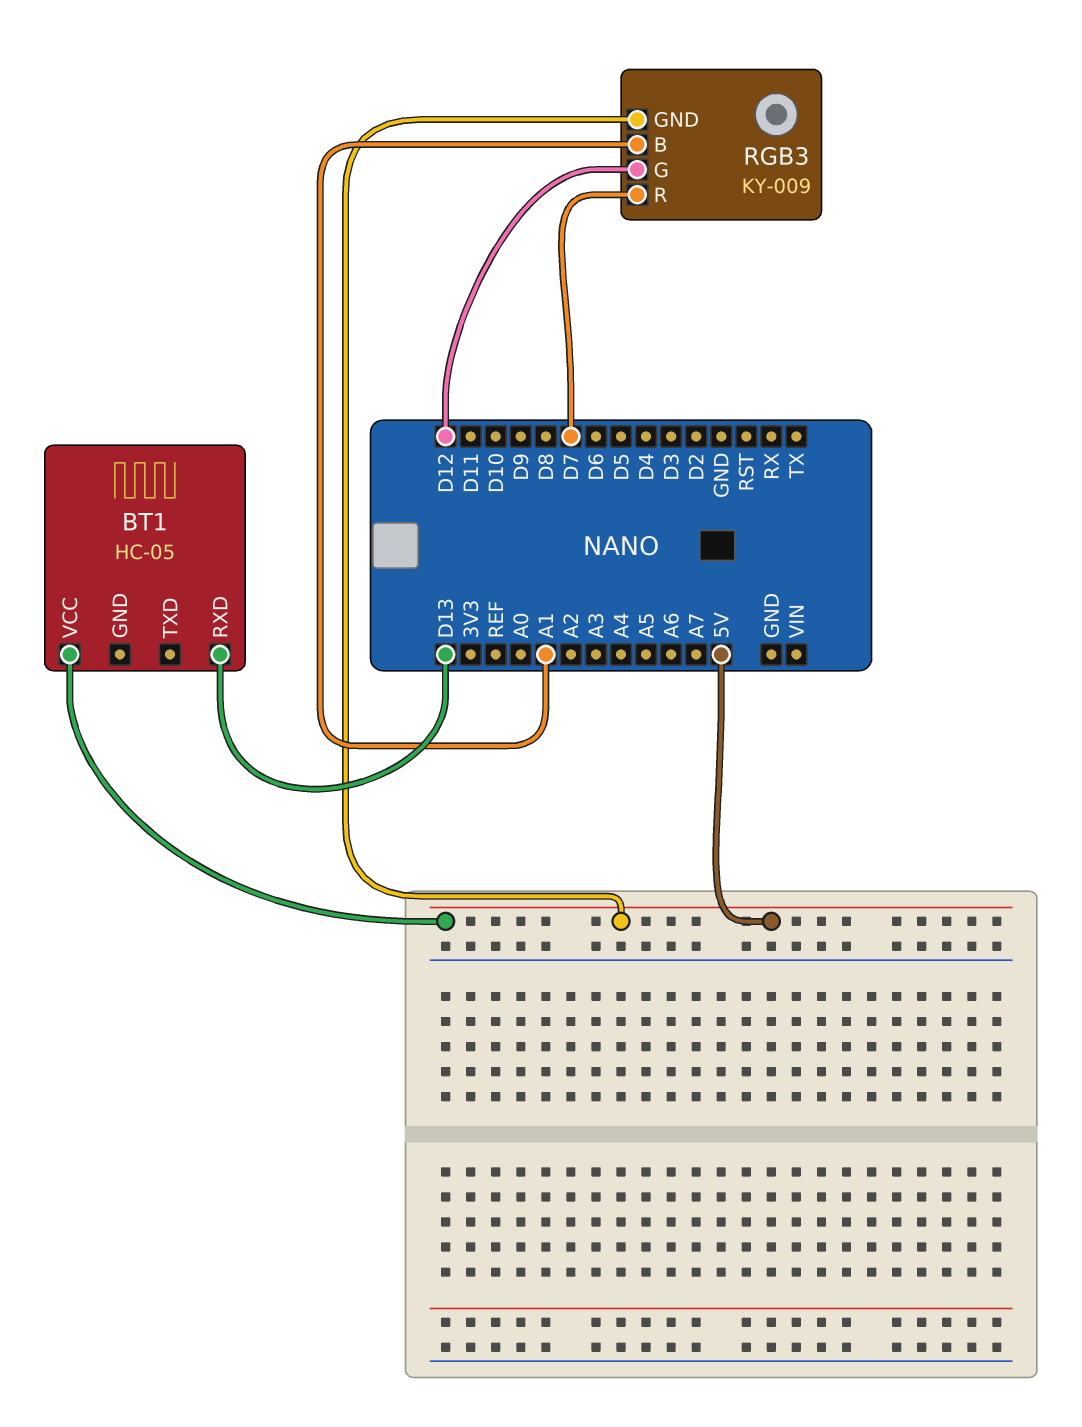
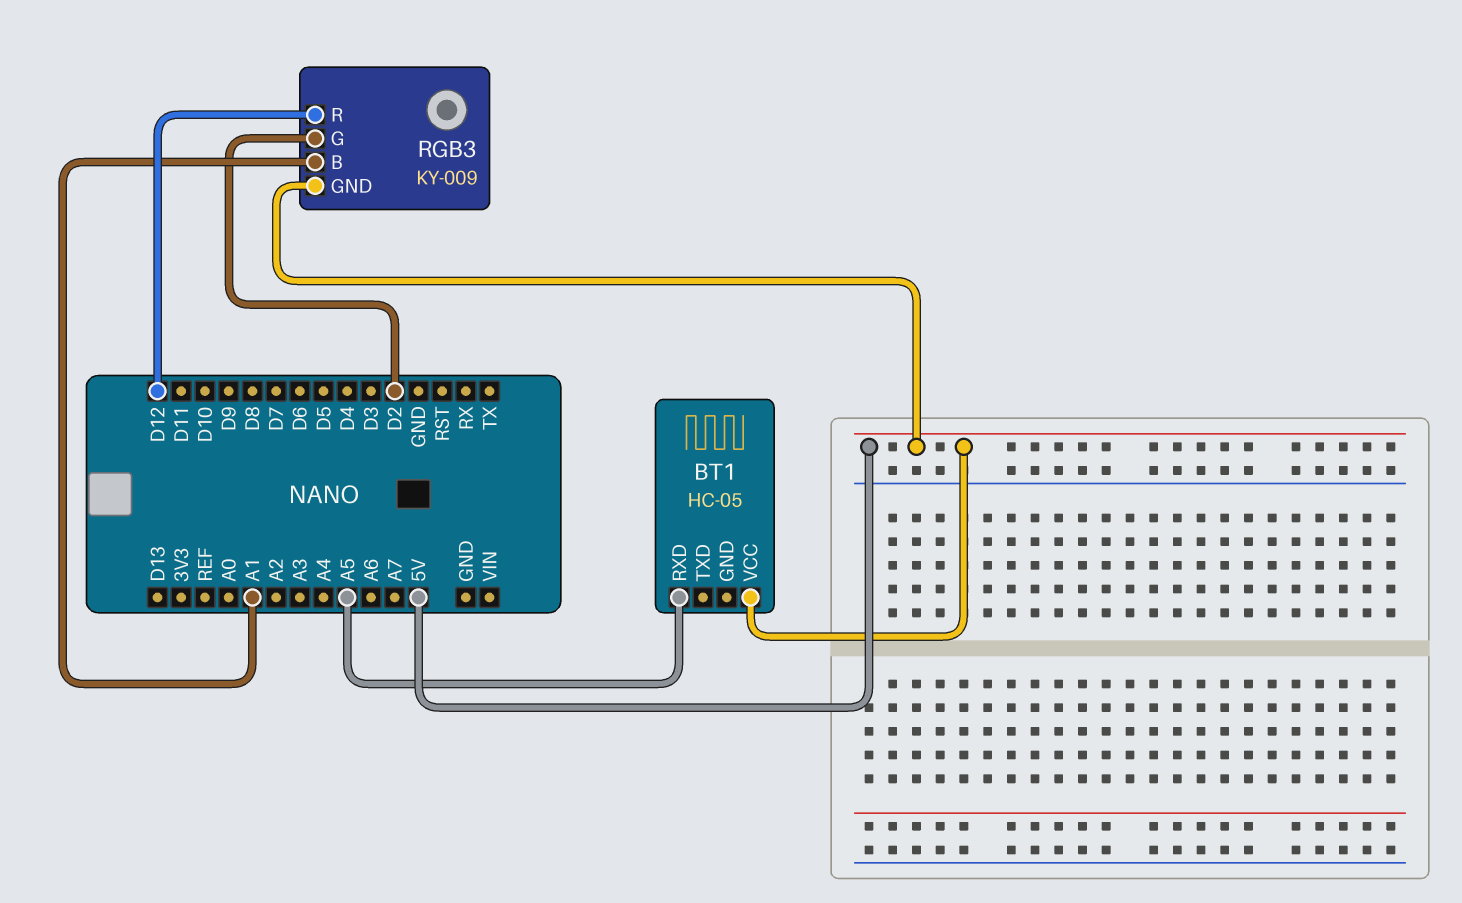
BT1 pin RXD: D13 -> A5
RGB3 pin G: D12 -> D2
RGB3 pin R: D7 -> D12

